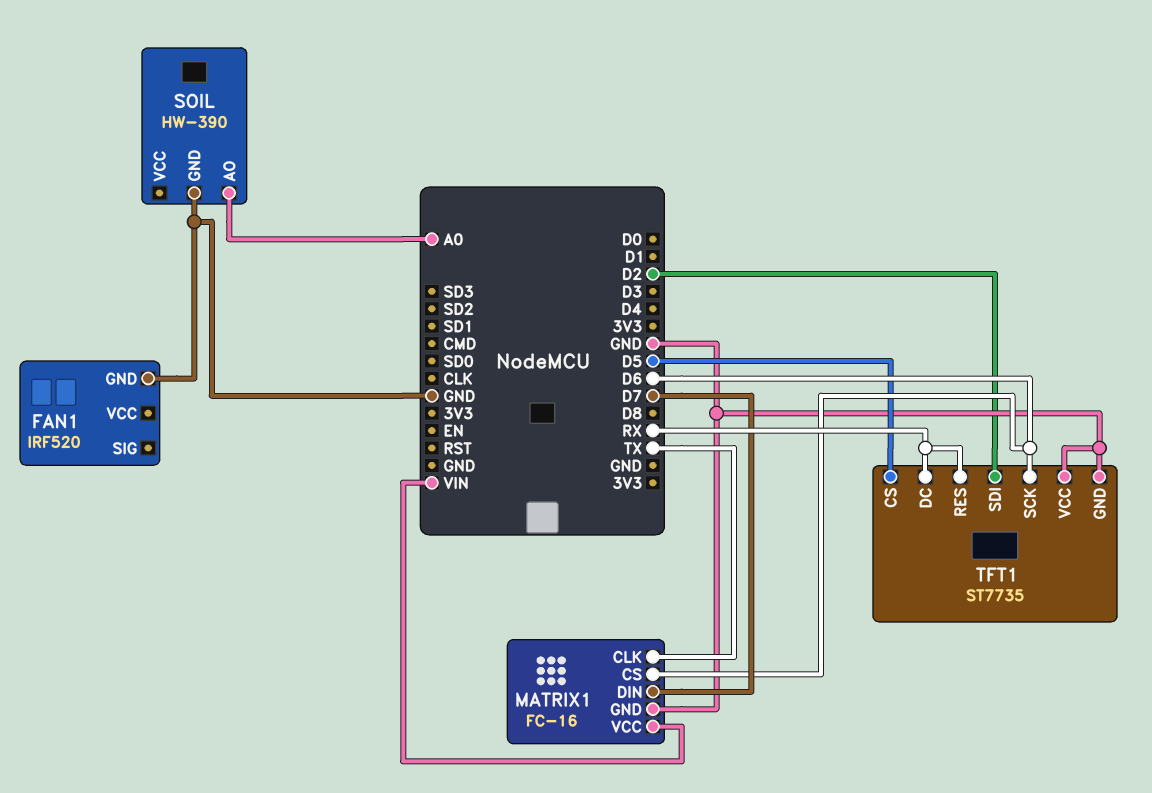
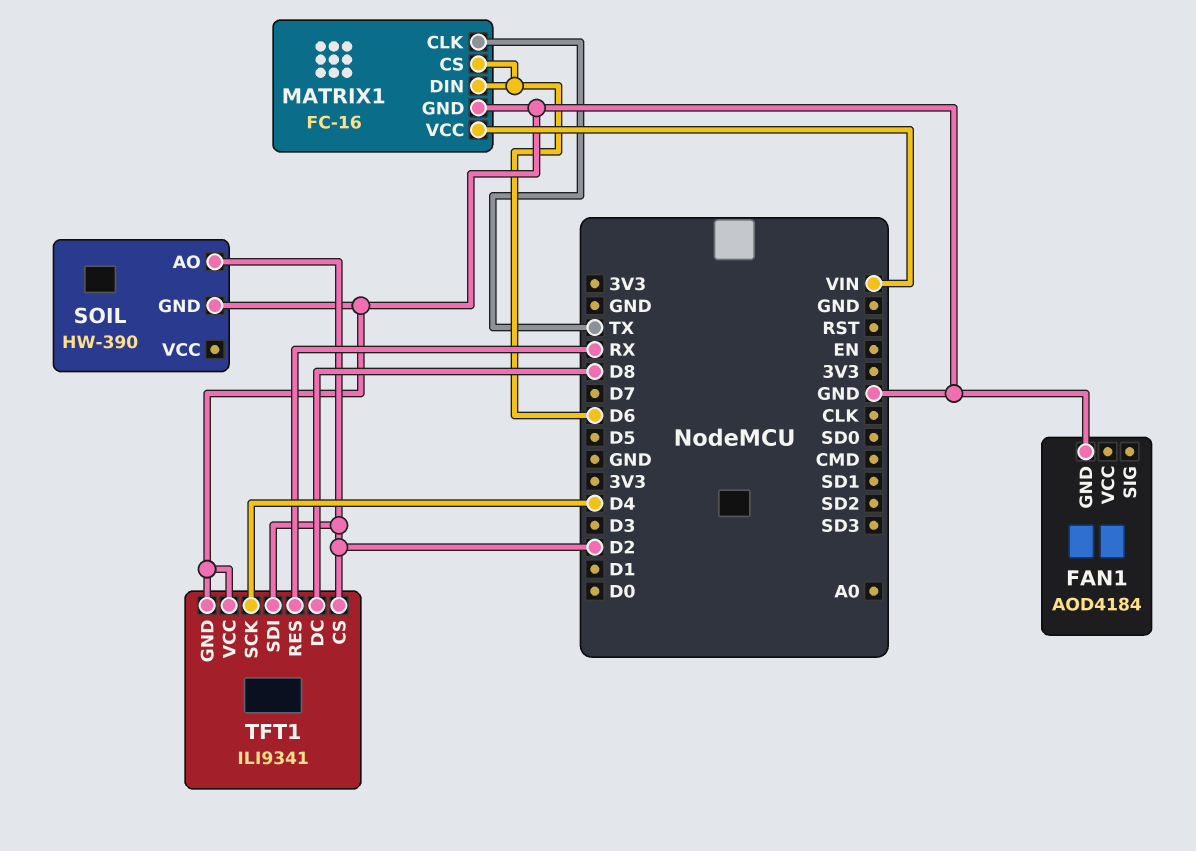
FAN1: IRF520 -> AOD4184
MATRIX1 pin DIN: D7 -> D6
SOIL pin AO: A0 -> D2
TFT1: ST7735 -> ILI9341
TFT1 pin CS: D5 -> D2
TFT1 pin DC: RX -> D8
TFT1 pin SCK: D6 -> D4

